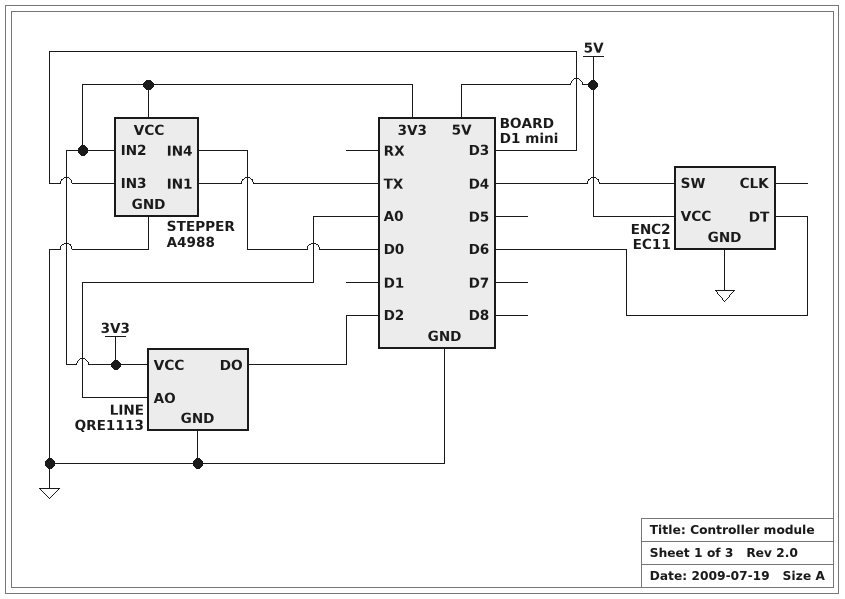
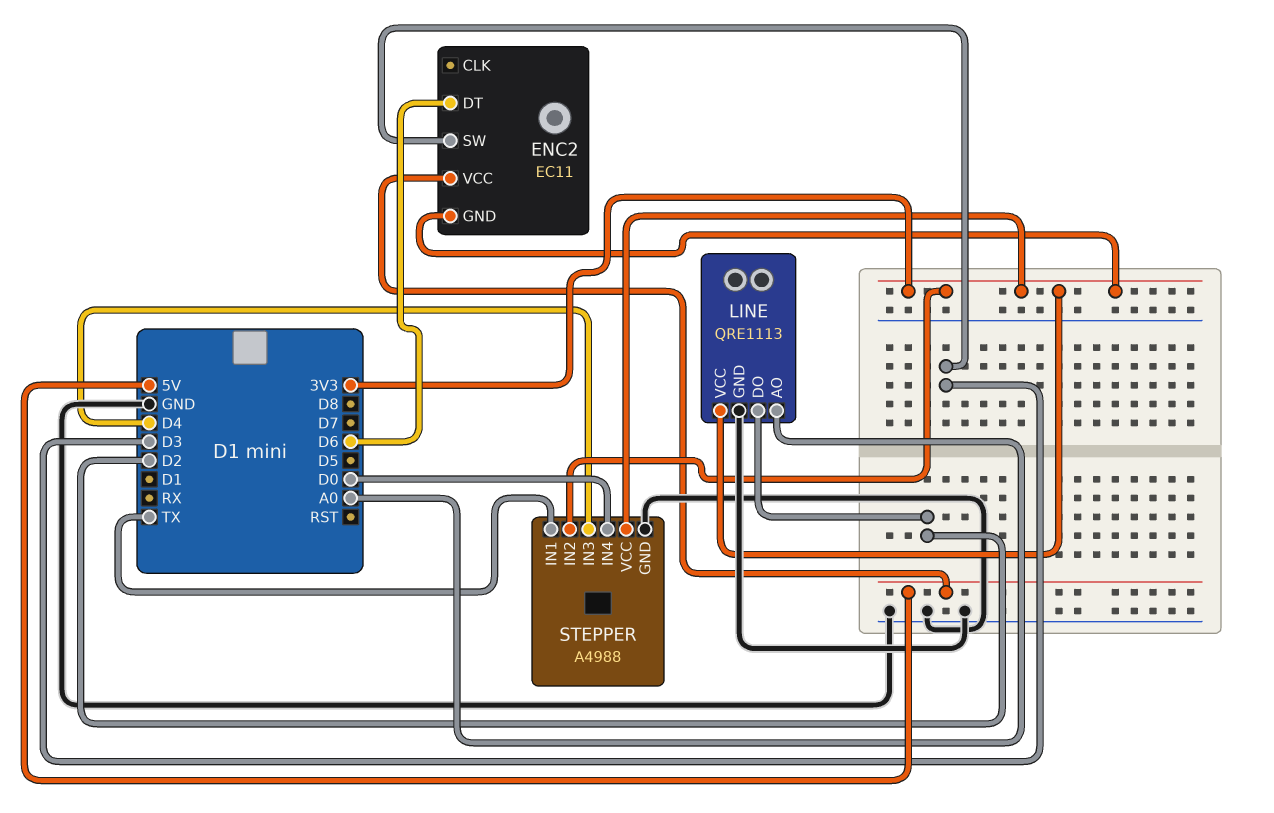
ENC2 pin GND: GND -> 3V3
ENC2 pin SW: D4 -> D3
STEPPER pin IN3: D3 -> D4

